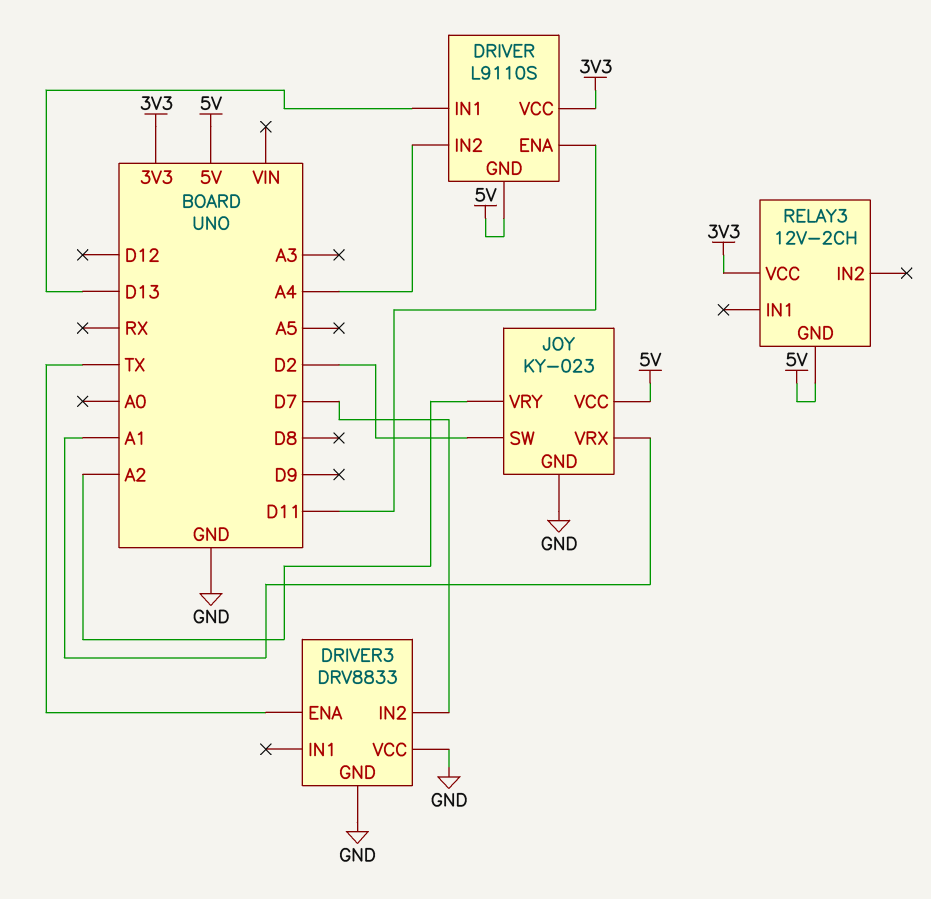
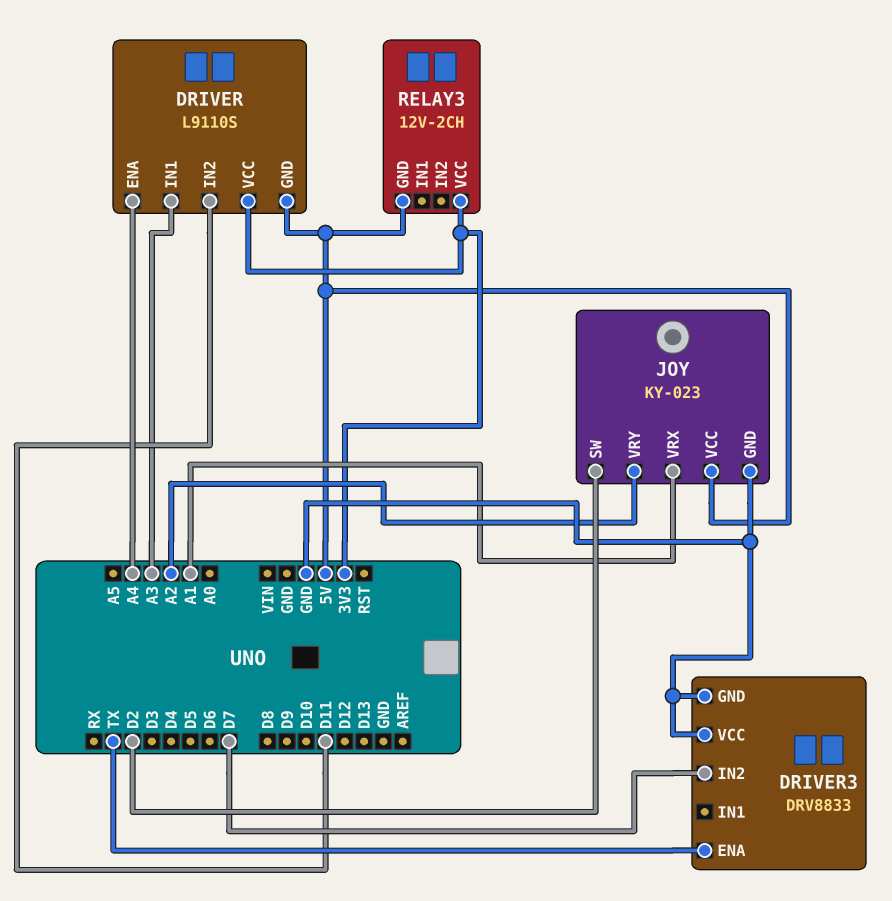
DRIVER pin ENA: D11 -> A4
DRIVER pin IN1: D13 -> A3
DRIVER pin IN2: A4 -> D11

